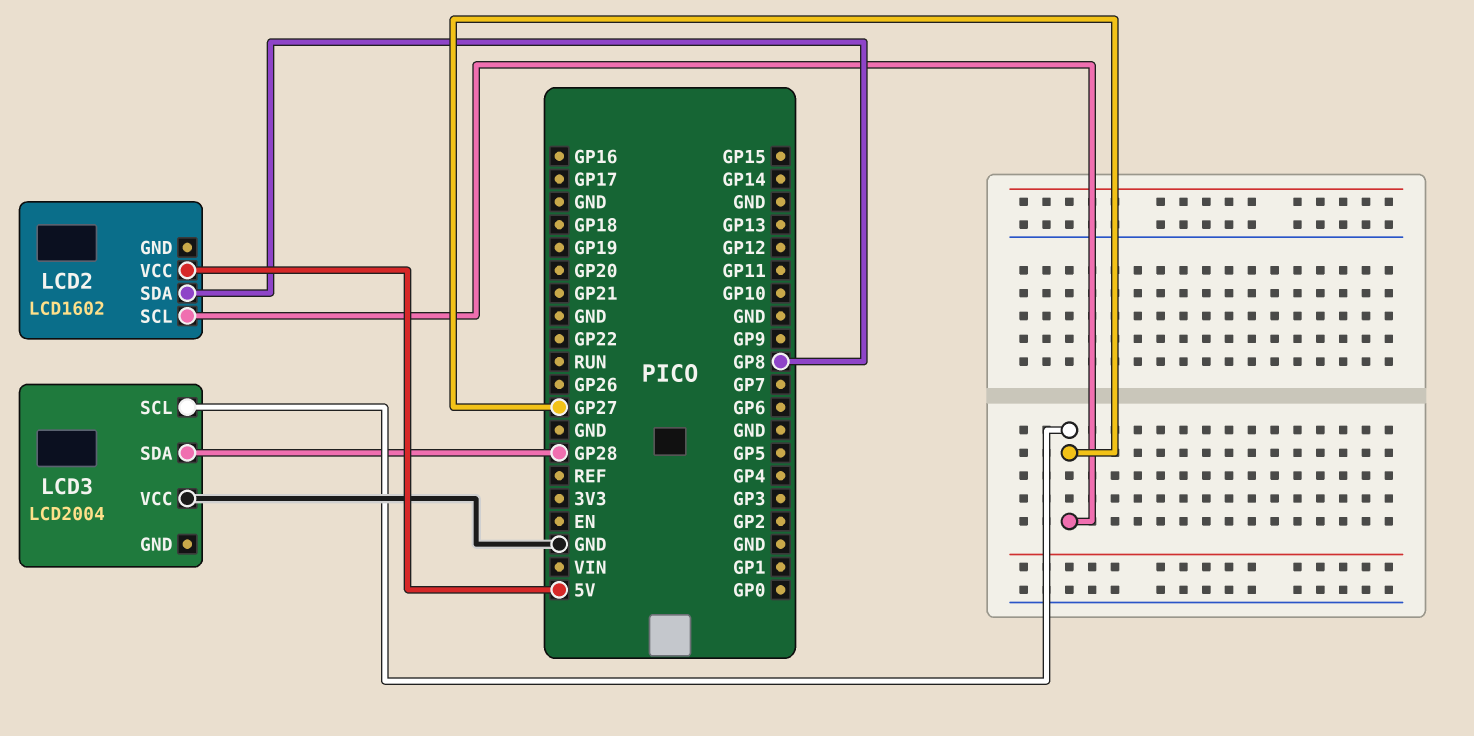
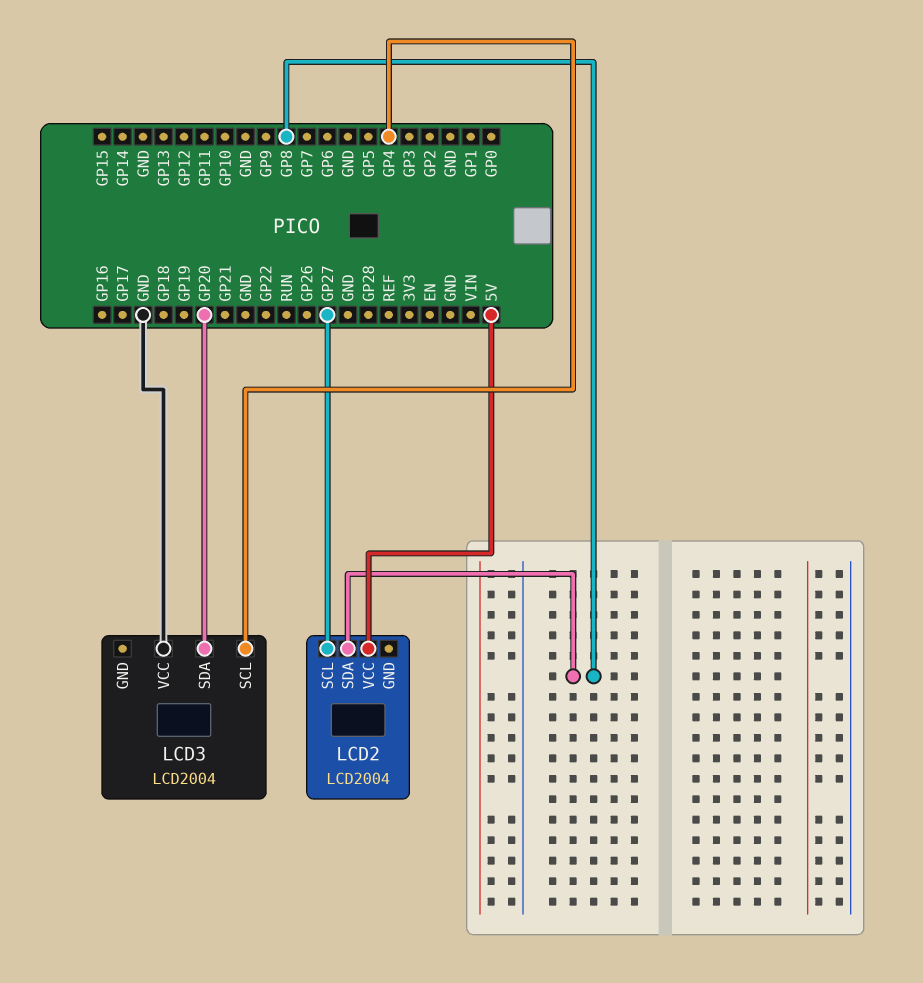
LCD2: LCD1602 -> LCD2004
LCD3 pin SCL: GP27 -> GP4
LCD3 pin SDA: GP28 -> GP20

